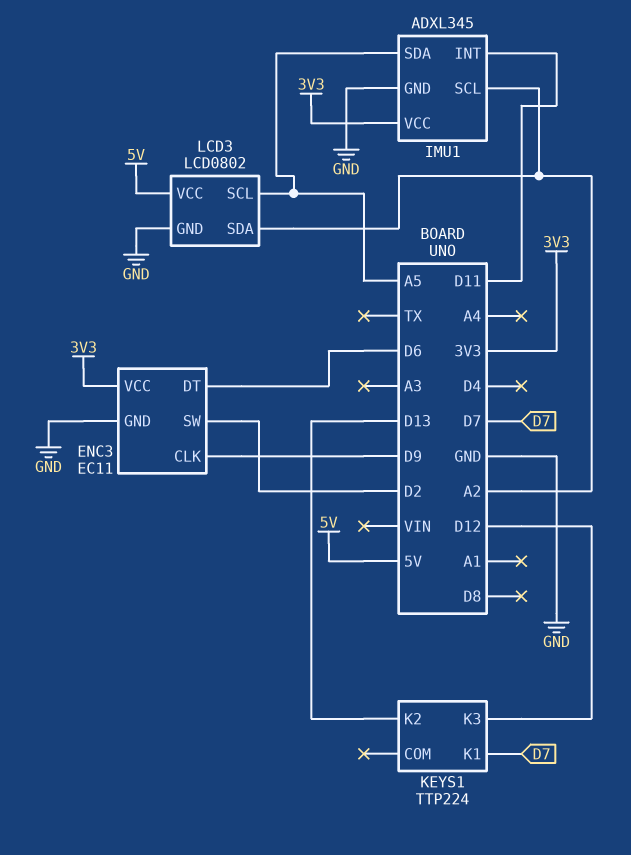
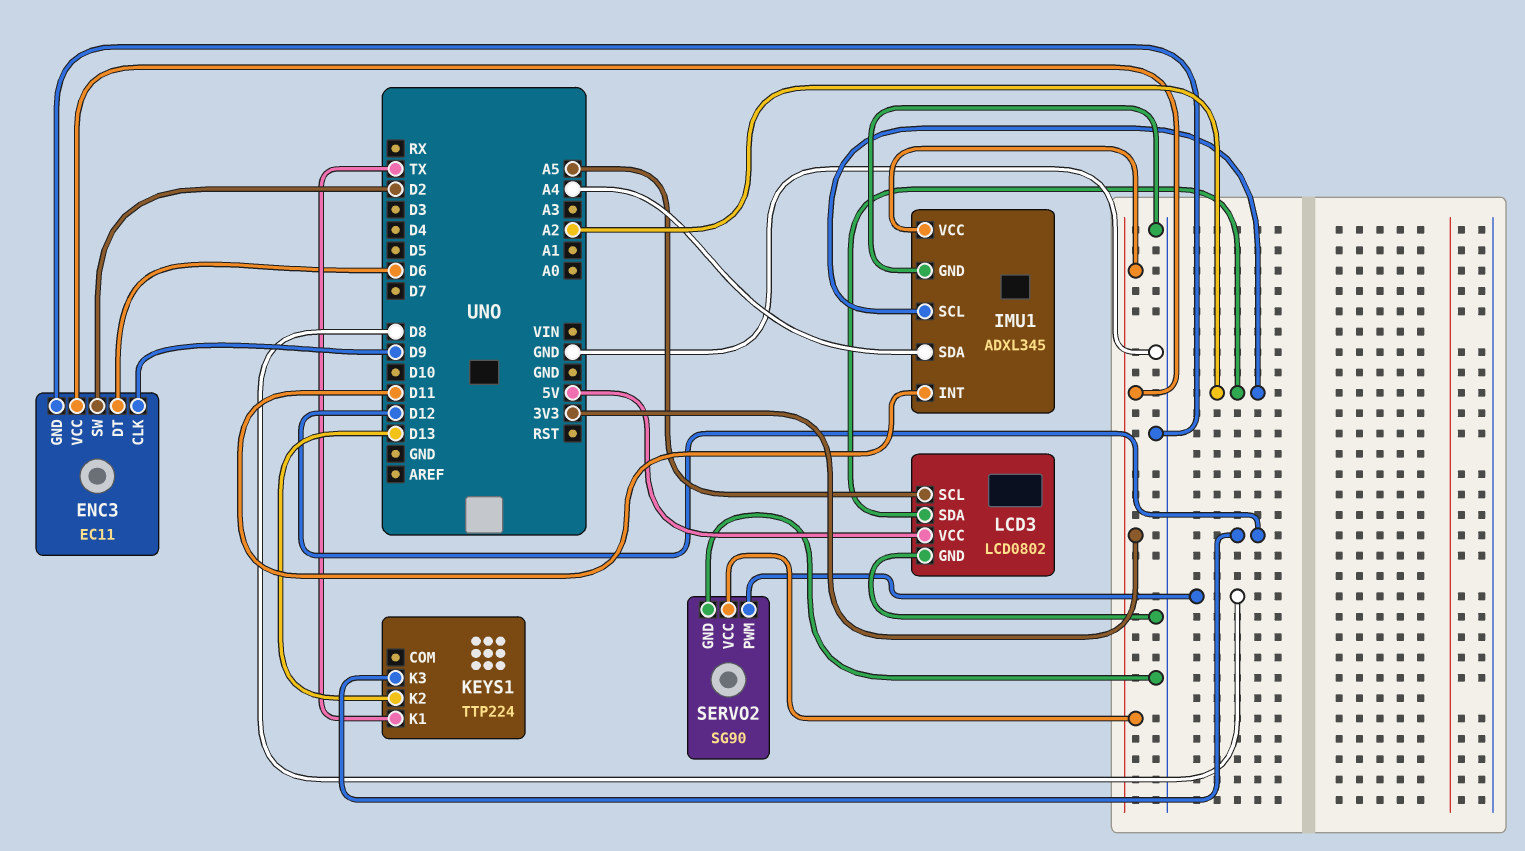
IMU1 pin SDA: A5 -> A4
KEYS1 pin K1: D7 -> TX
SERVO2: none -> SG90
SERVO2 pin GND: none -> GND
SERVO2 pin PWM: none -> D8
SERVO2 pin VCC: none -> 3V3

